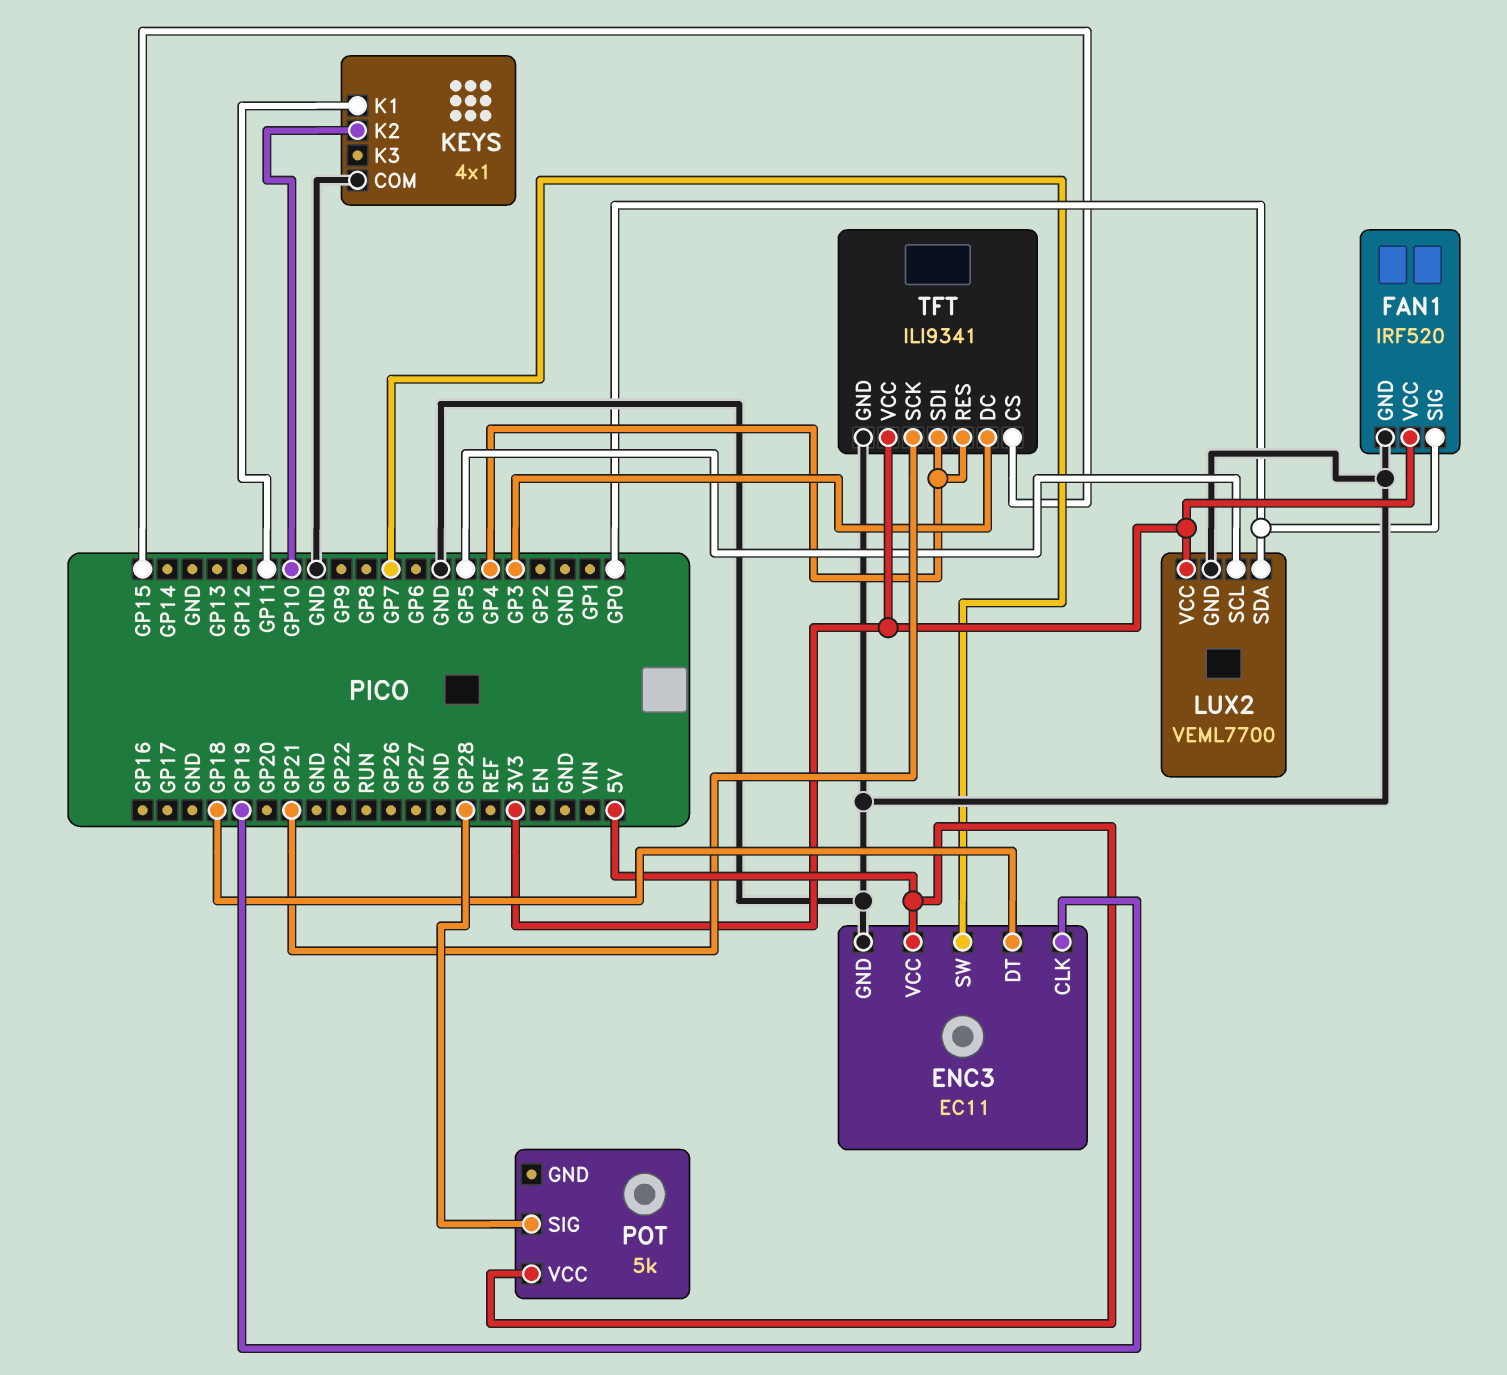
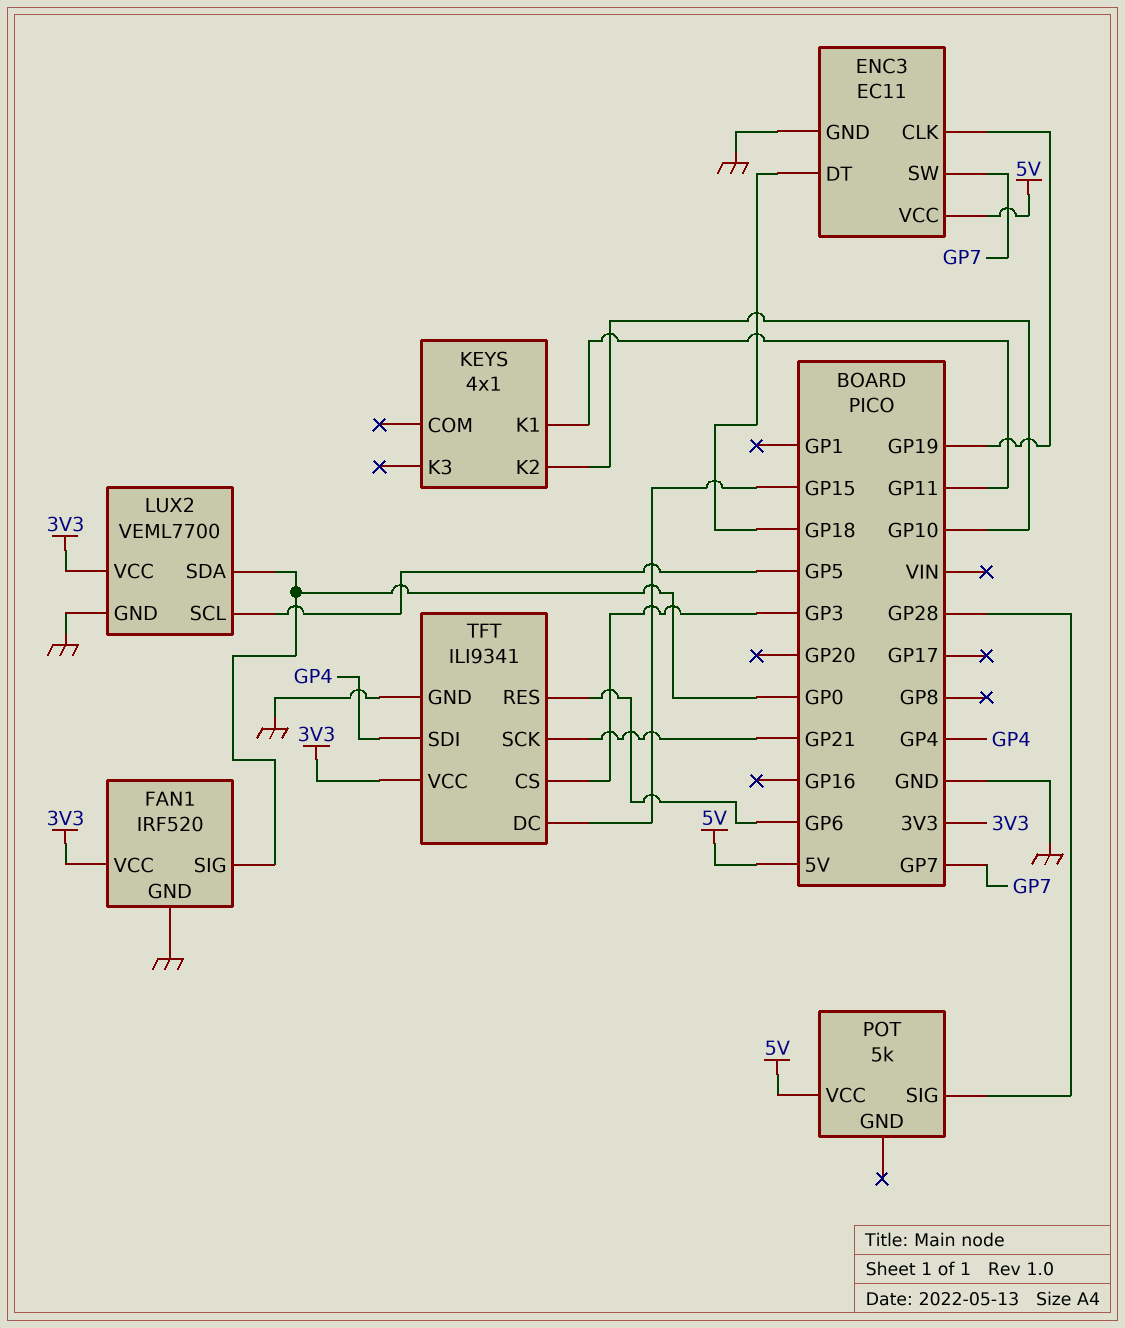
KEYS pin COM: GND -> none
TFT pin CS: GP15 -> GP3
TFT pin DC: GP3 -> GP15
TFT pin RES: GP4 -> GP6

